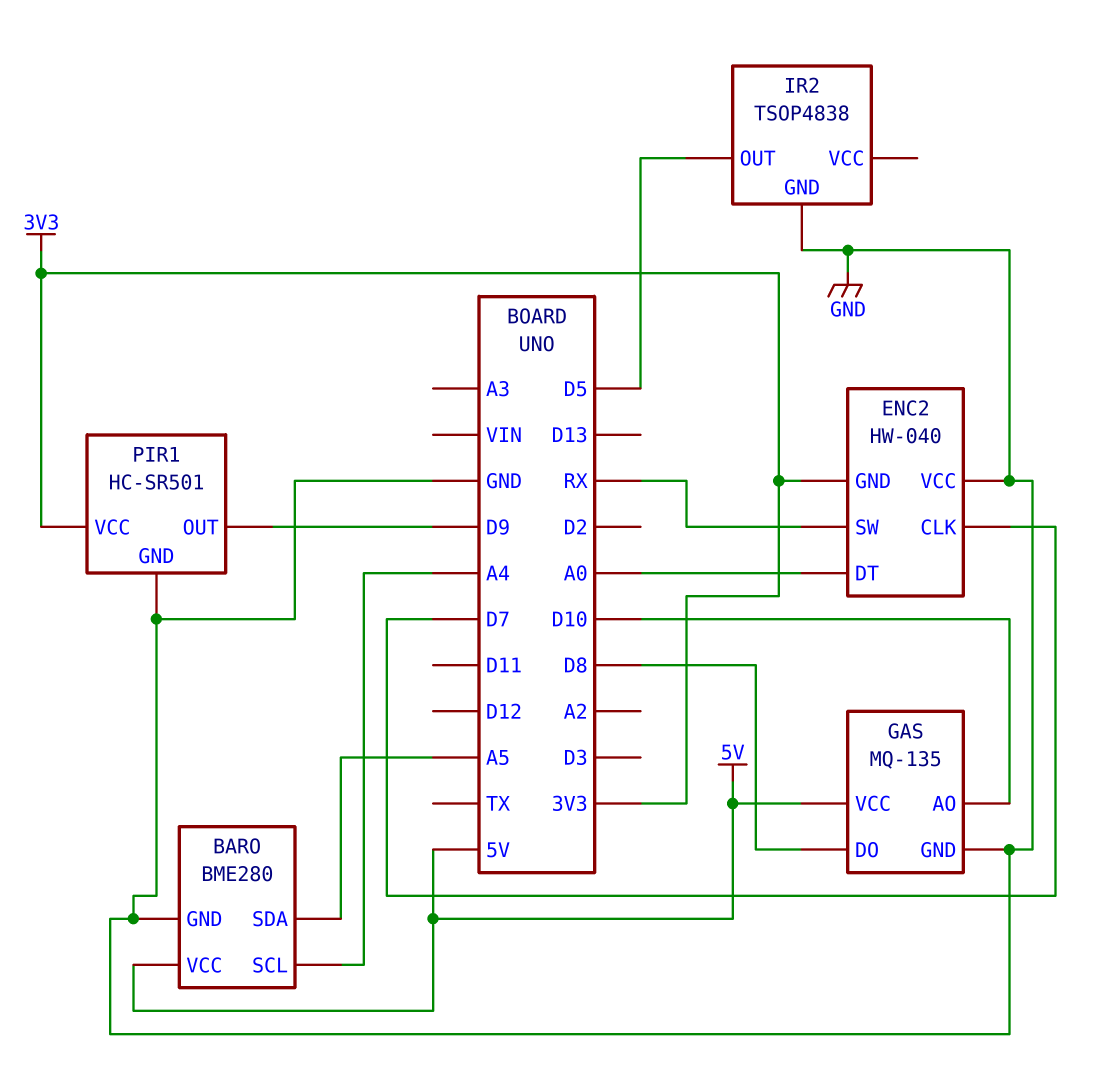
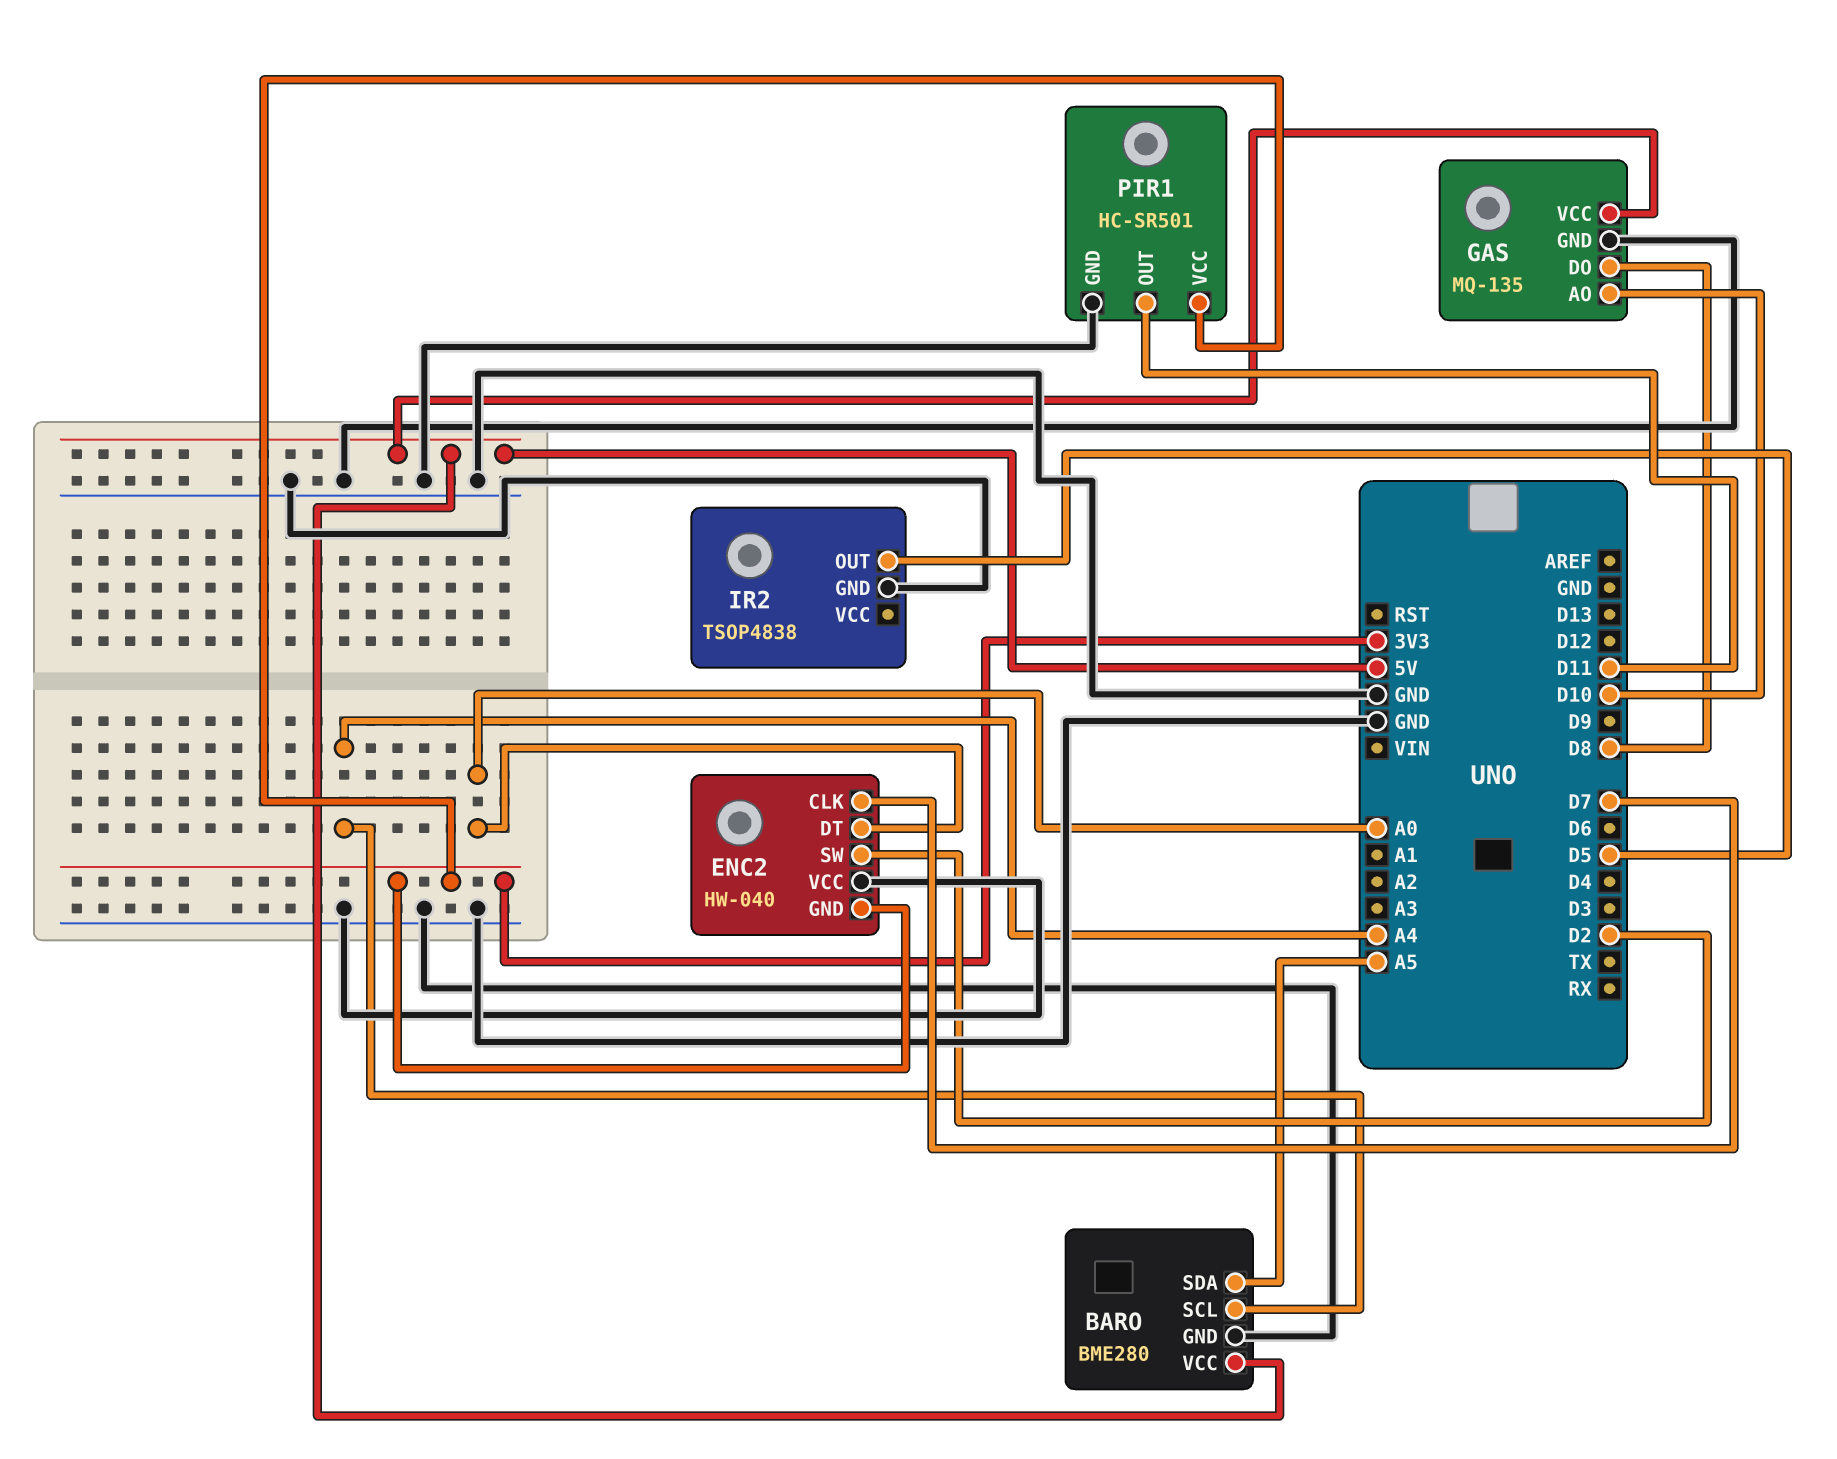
ENC2 pin SW: RX -> D2
PIR1 pin OUT: D9 -> D11

